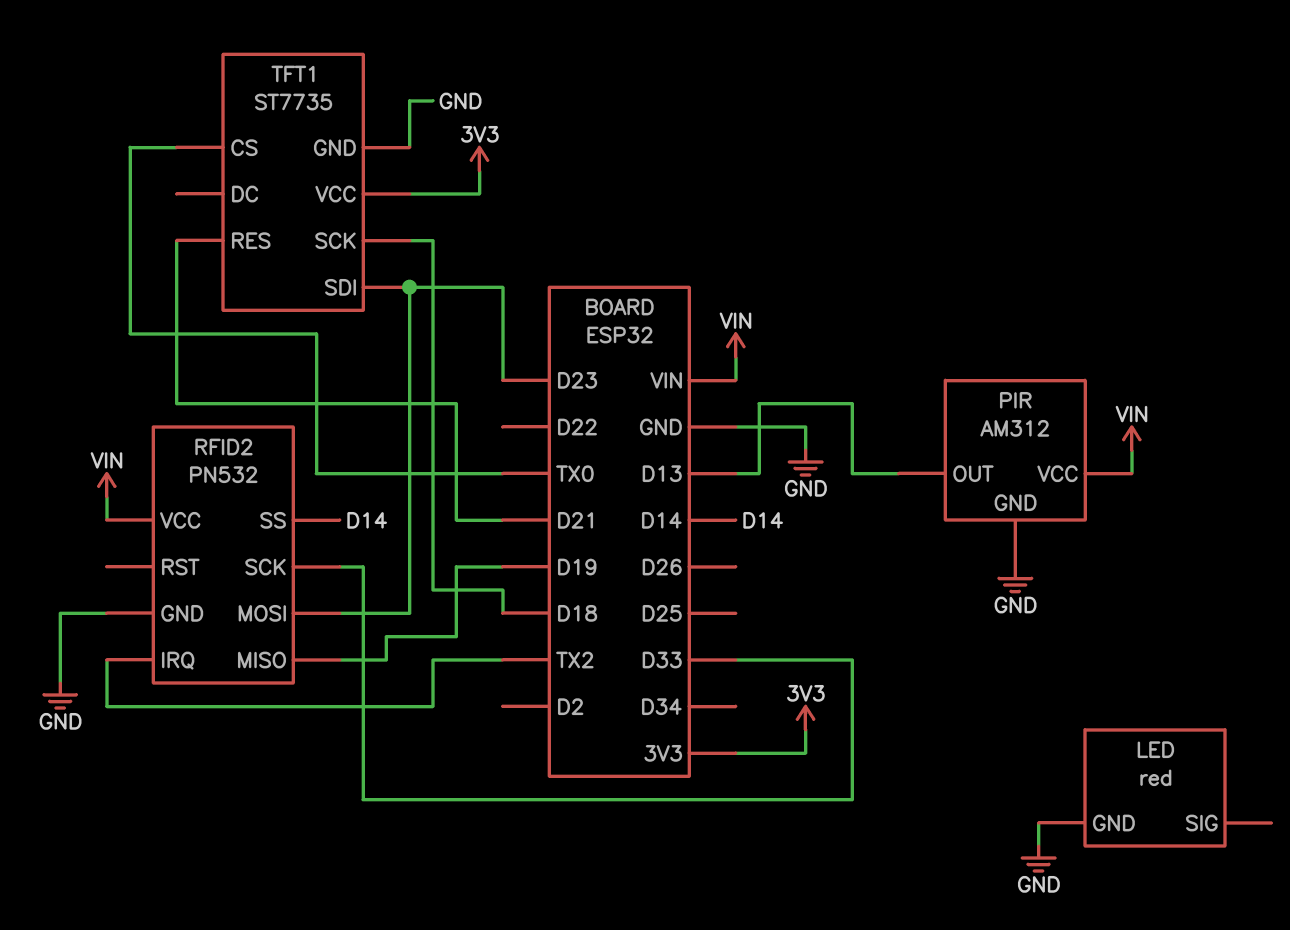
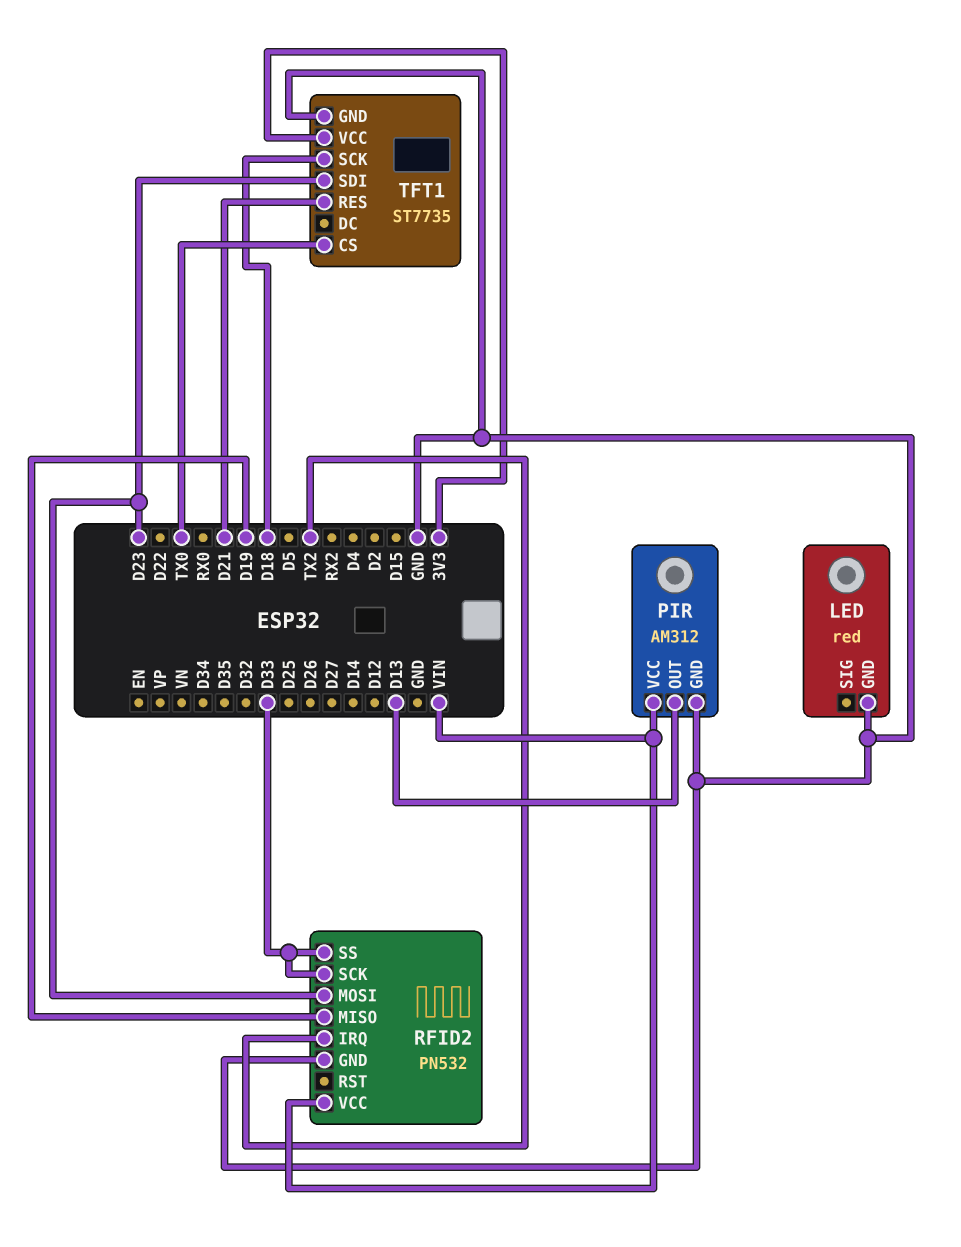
RFID2 pin SS: D14 -> D33

